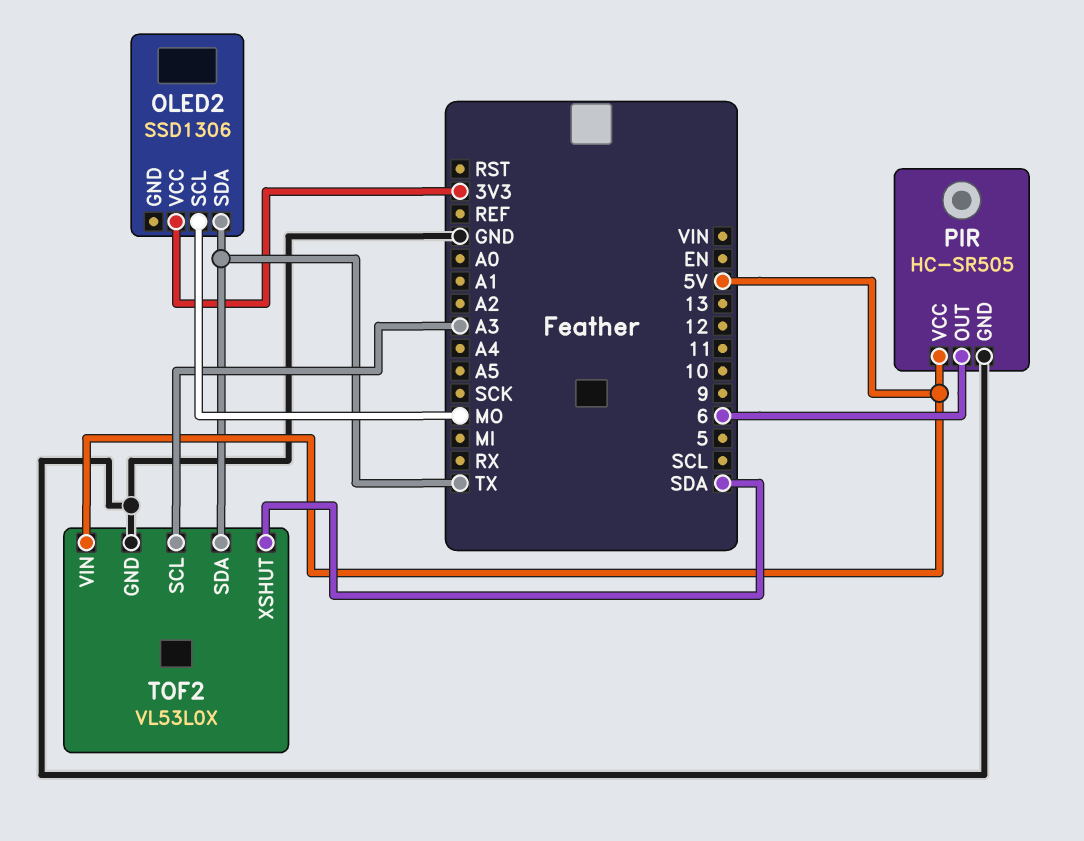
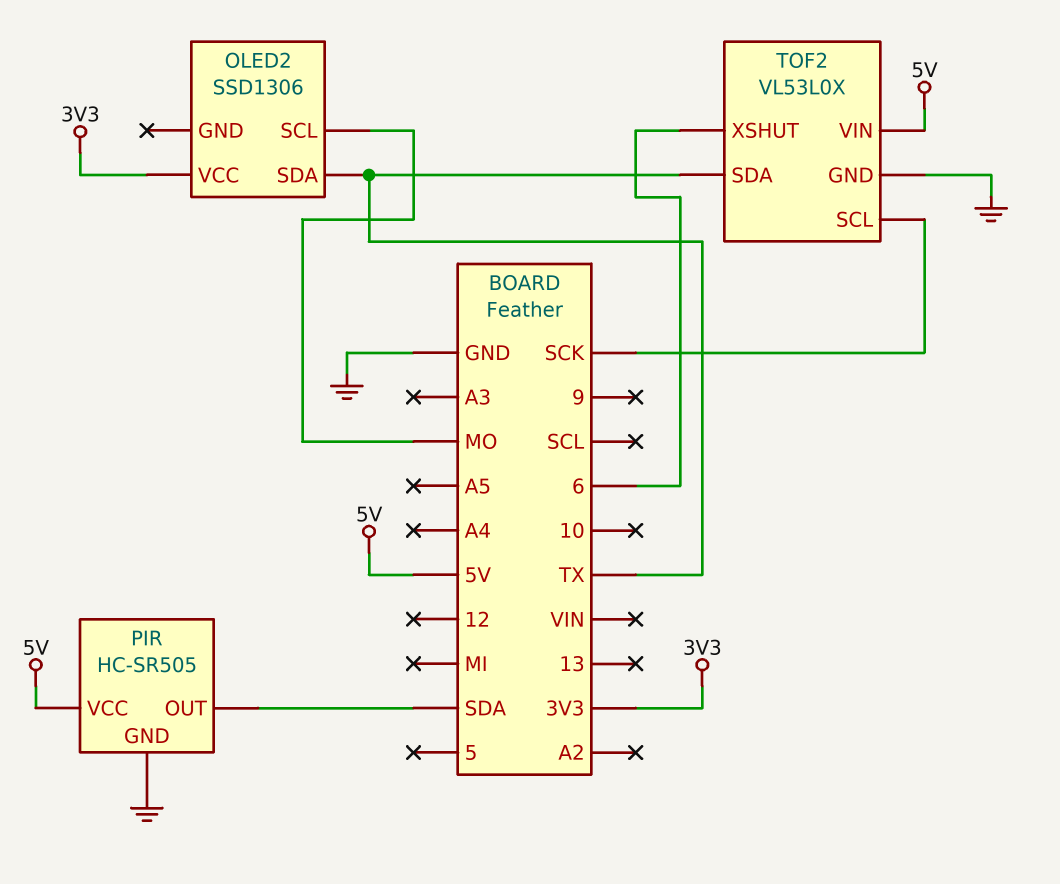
PIR pin OUT: 6 -> SDA
TOF2 pin SCL: A3 -> SCK
TOF2 pin XSHUT: SDA -> 6

